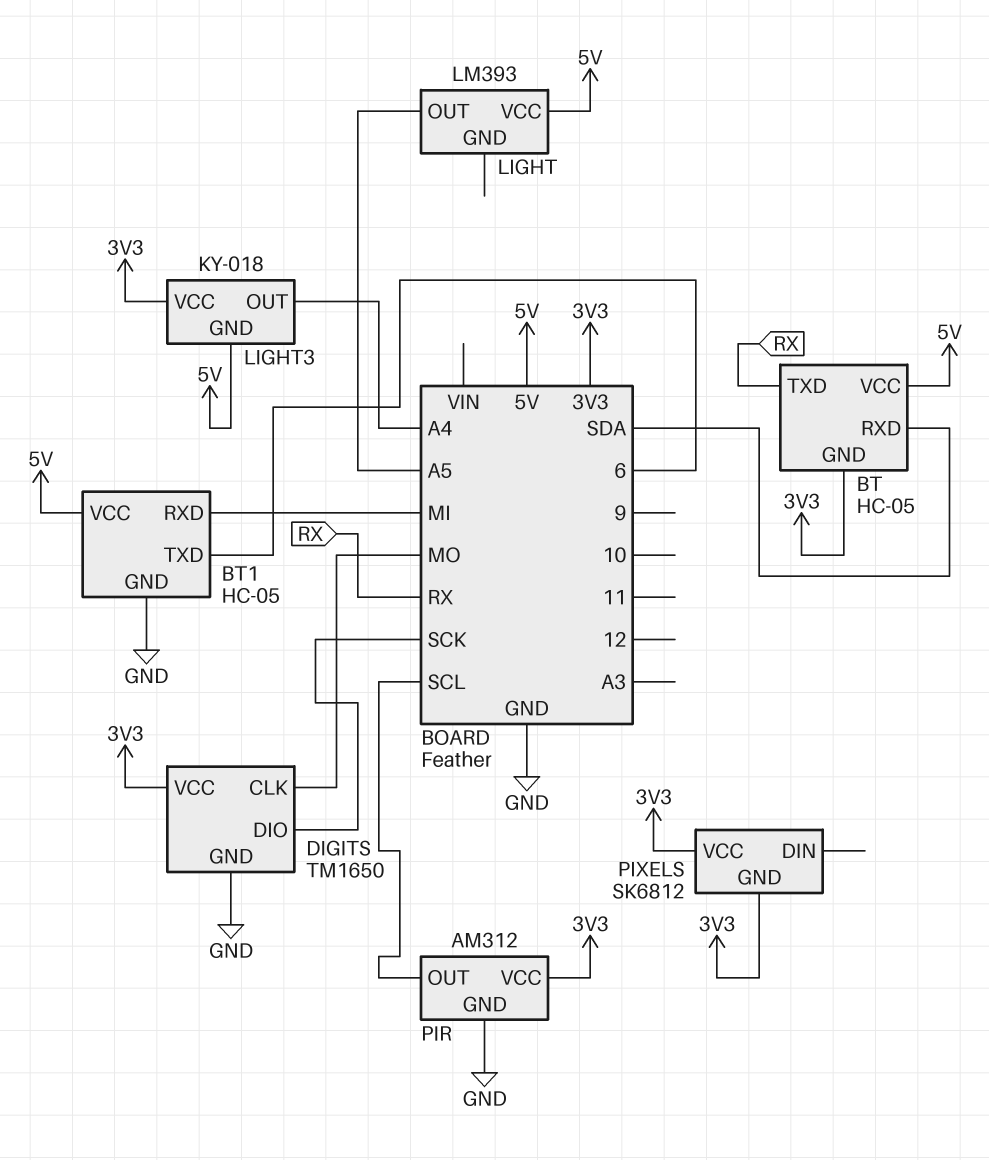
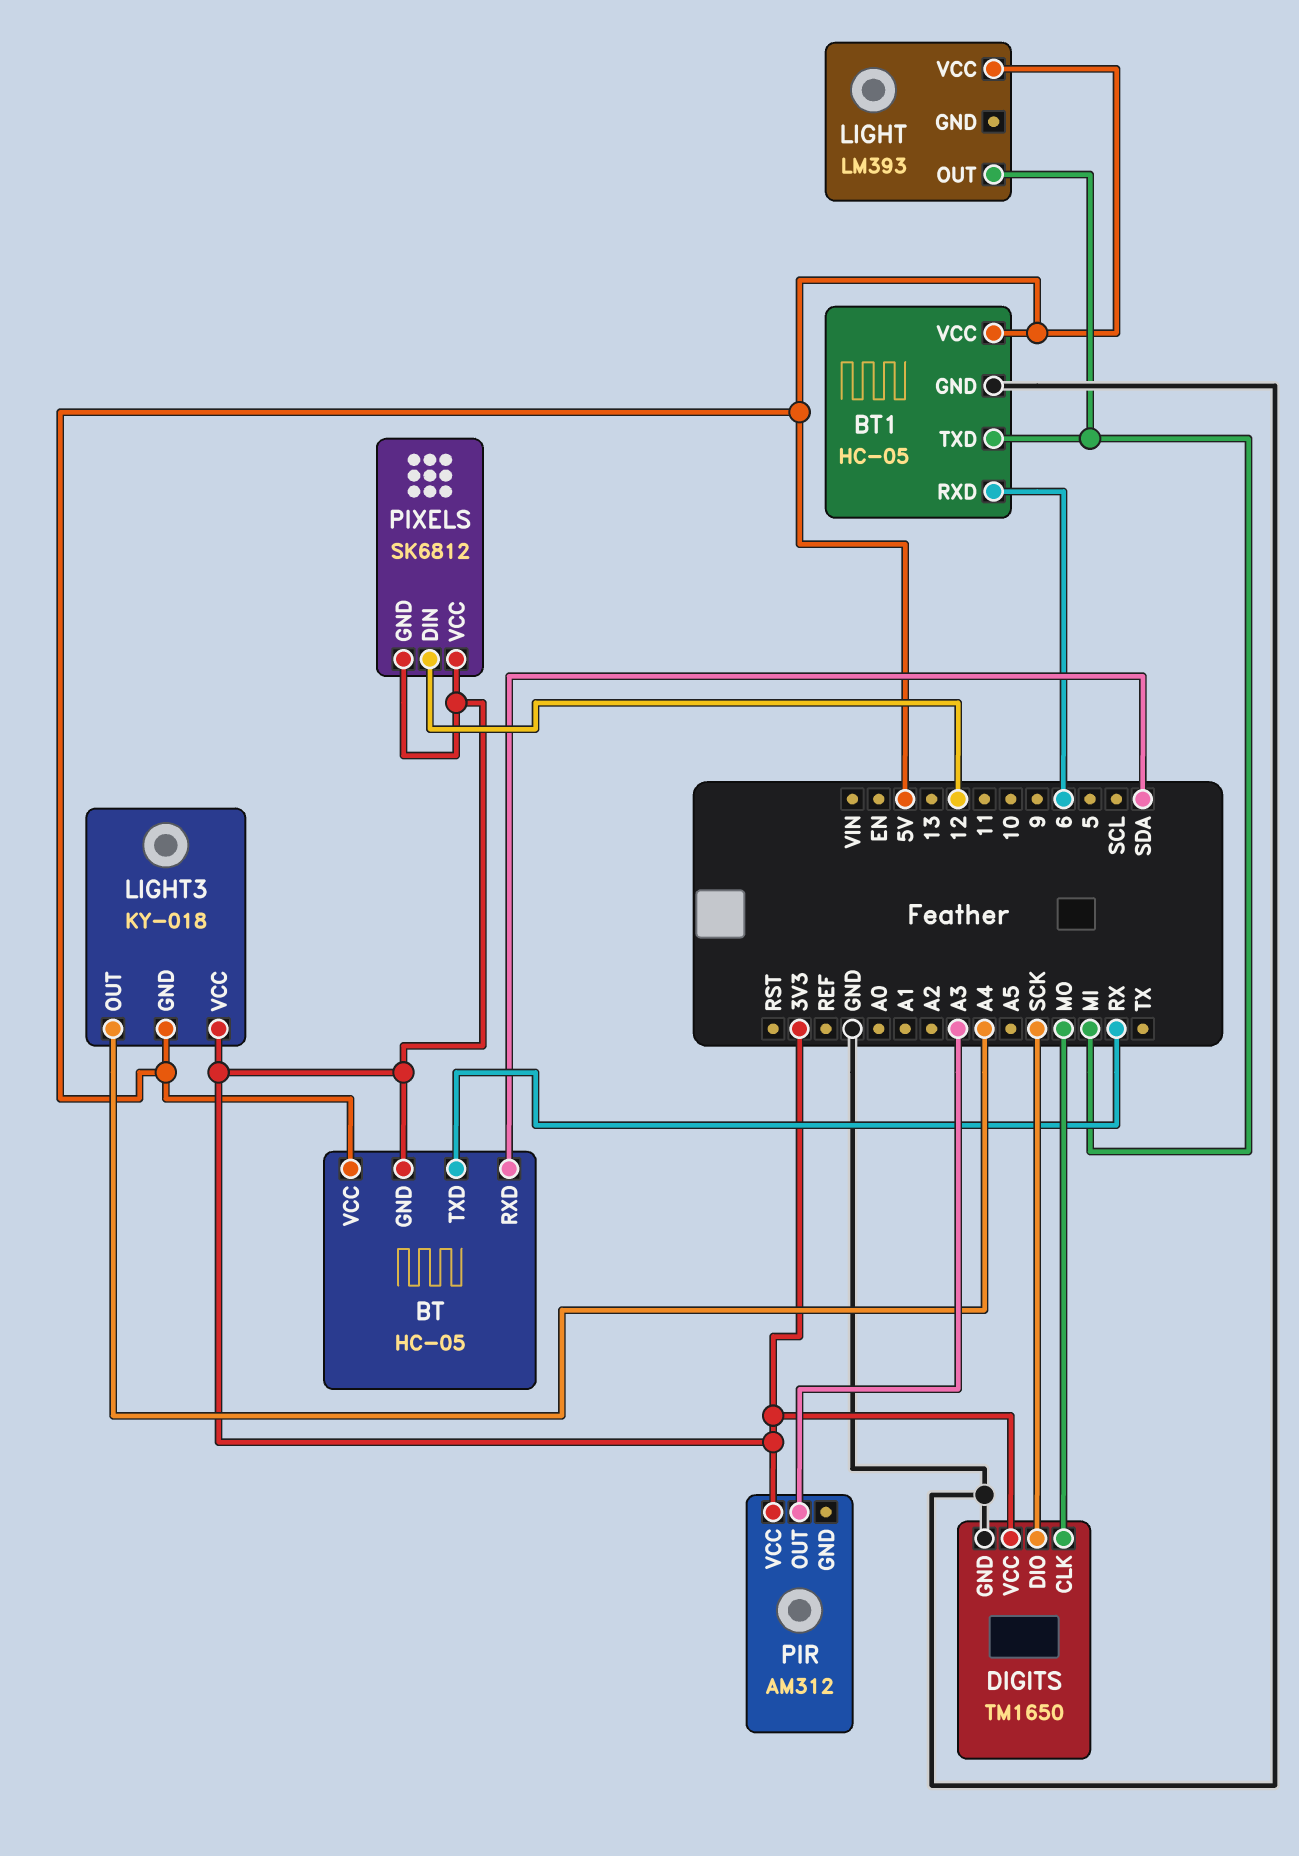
BT1 pin RXD: MI -> 6
BT1 pin TXD: 6 -> MI
LIGHT pin OUT: A5 -> MI
PIR pin GND: GND -> none
PIR pin OUT: SCL -> A3
PIXELS pin DIN: none -> 12

